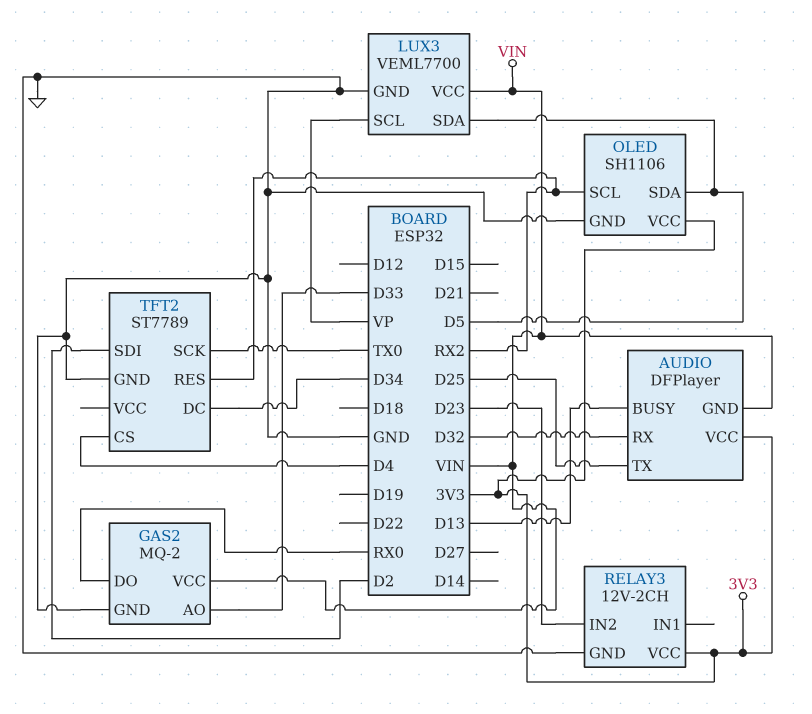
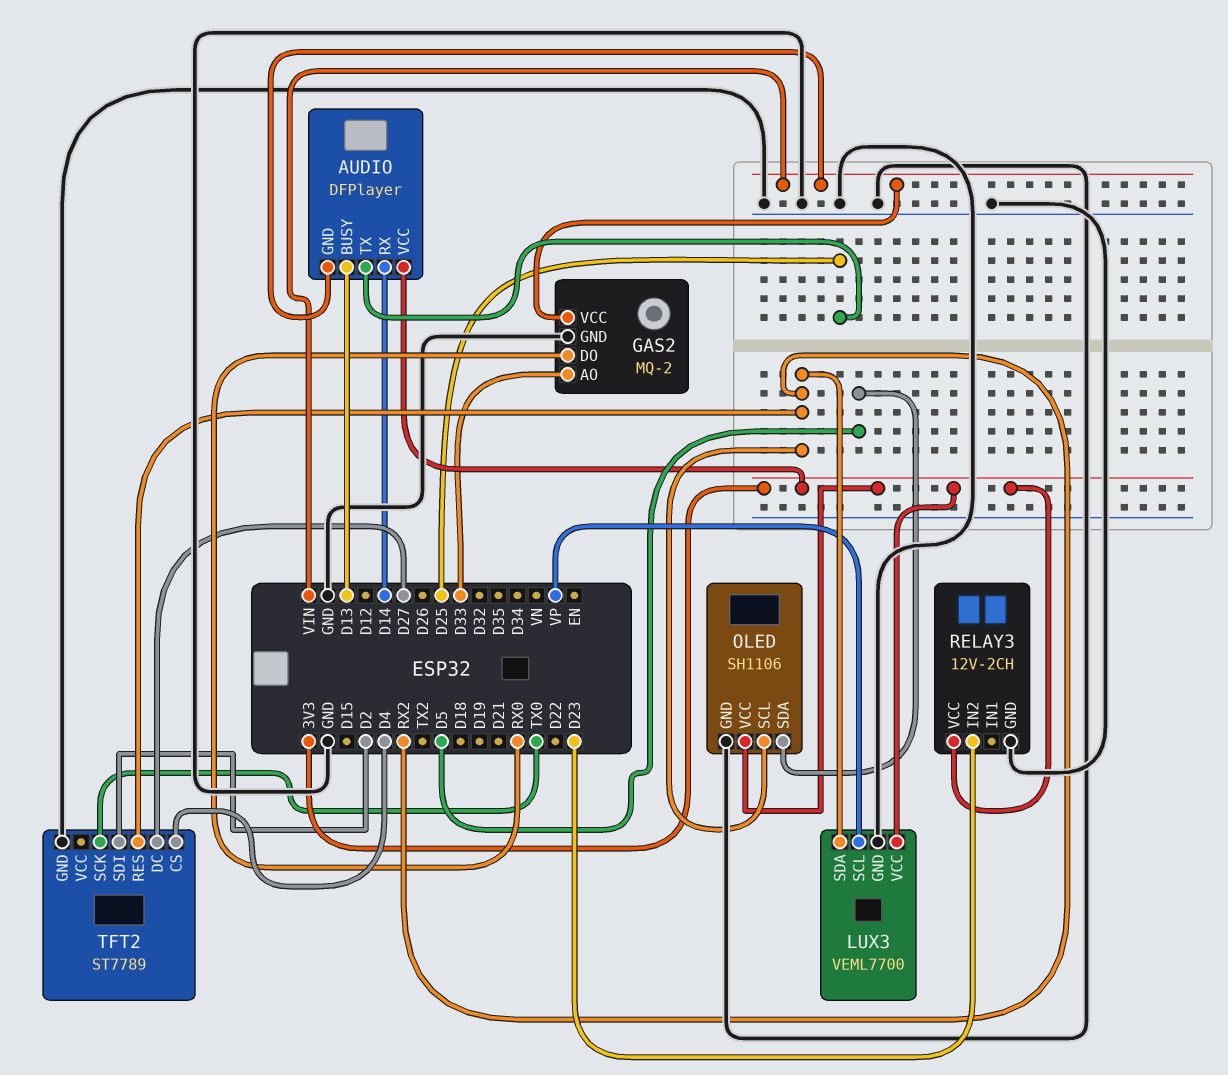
AUDIO pin RX: D32 -> D14
LUX3 pin SDA: D5 -> RX2
LUX3 pin VCC: VIN -> 3V3
TFT2 pin DC: D34 -> D27

